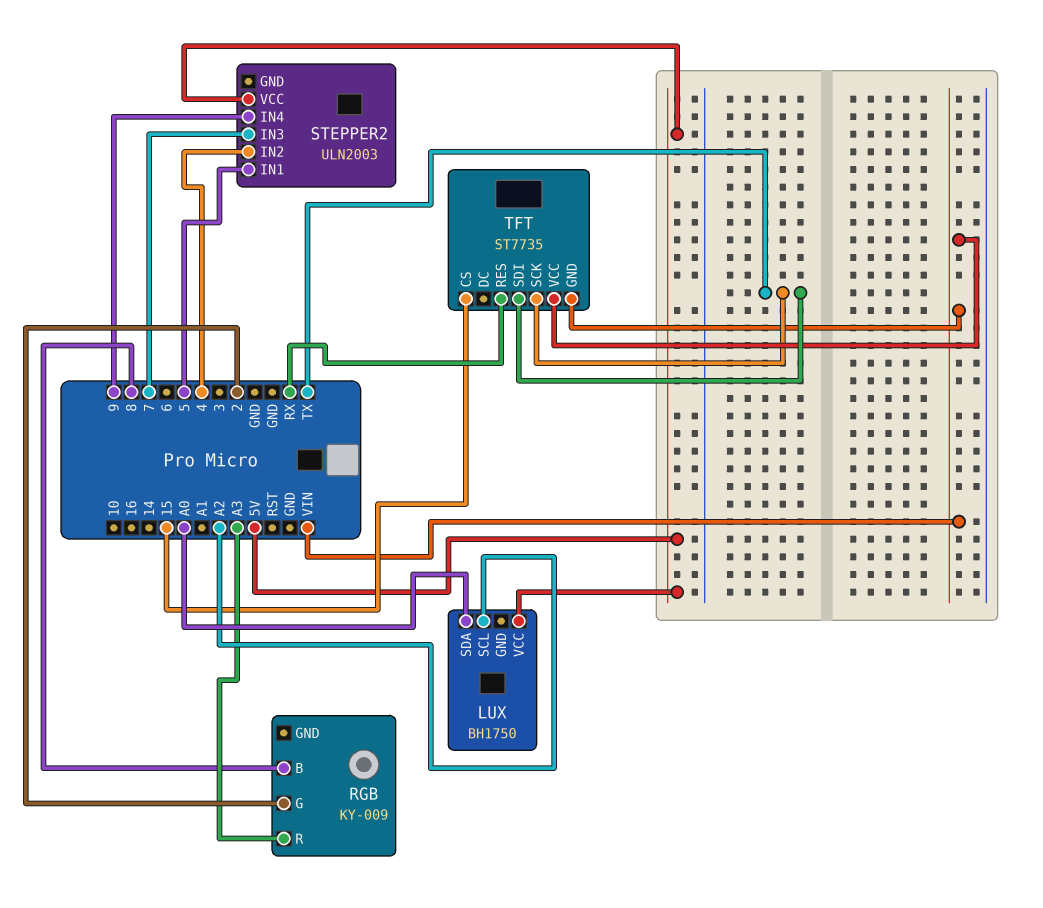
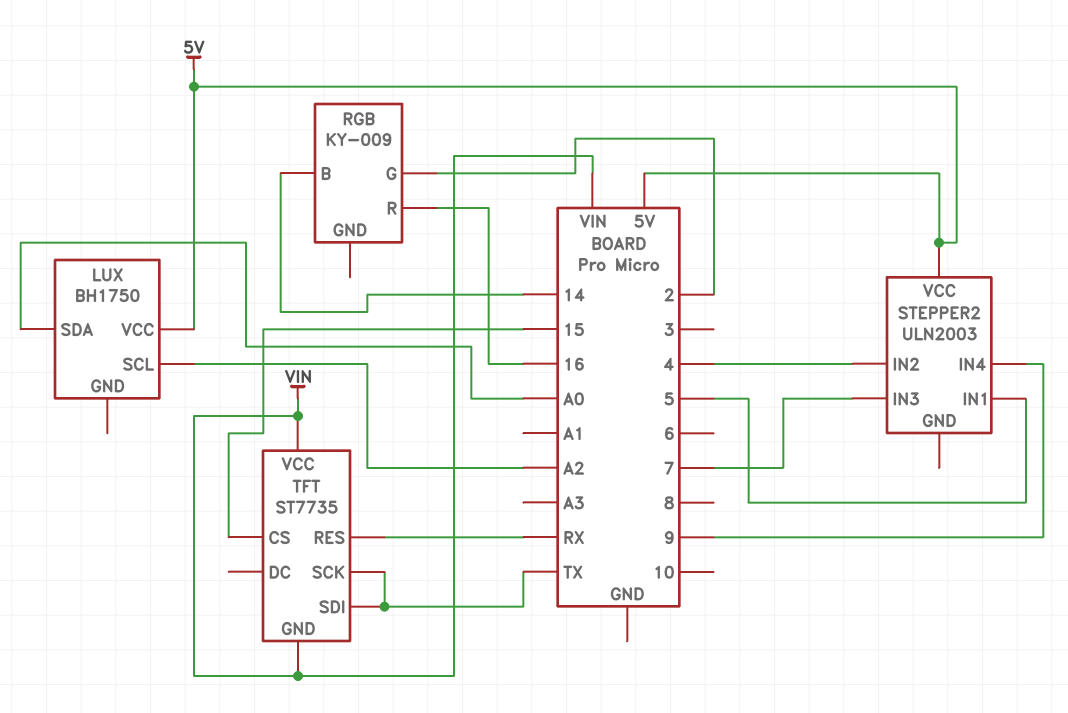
RGB pin B: 8 -> 14
RGB pin R: A3 -> 16

